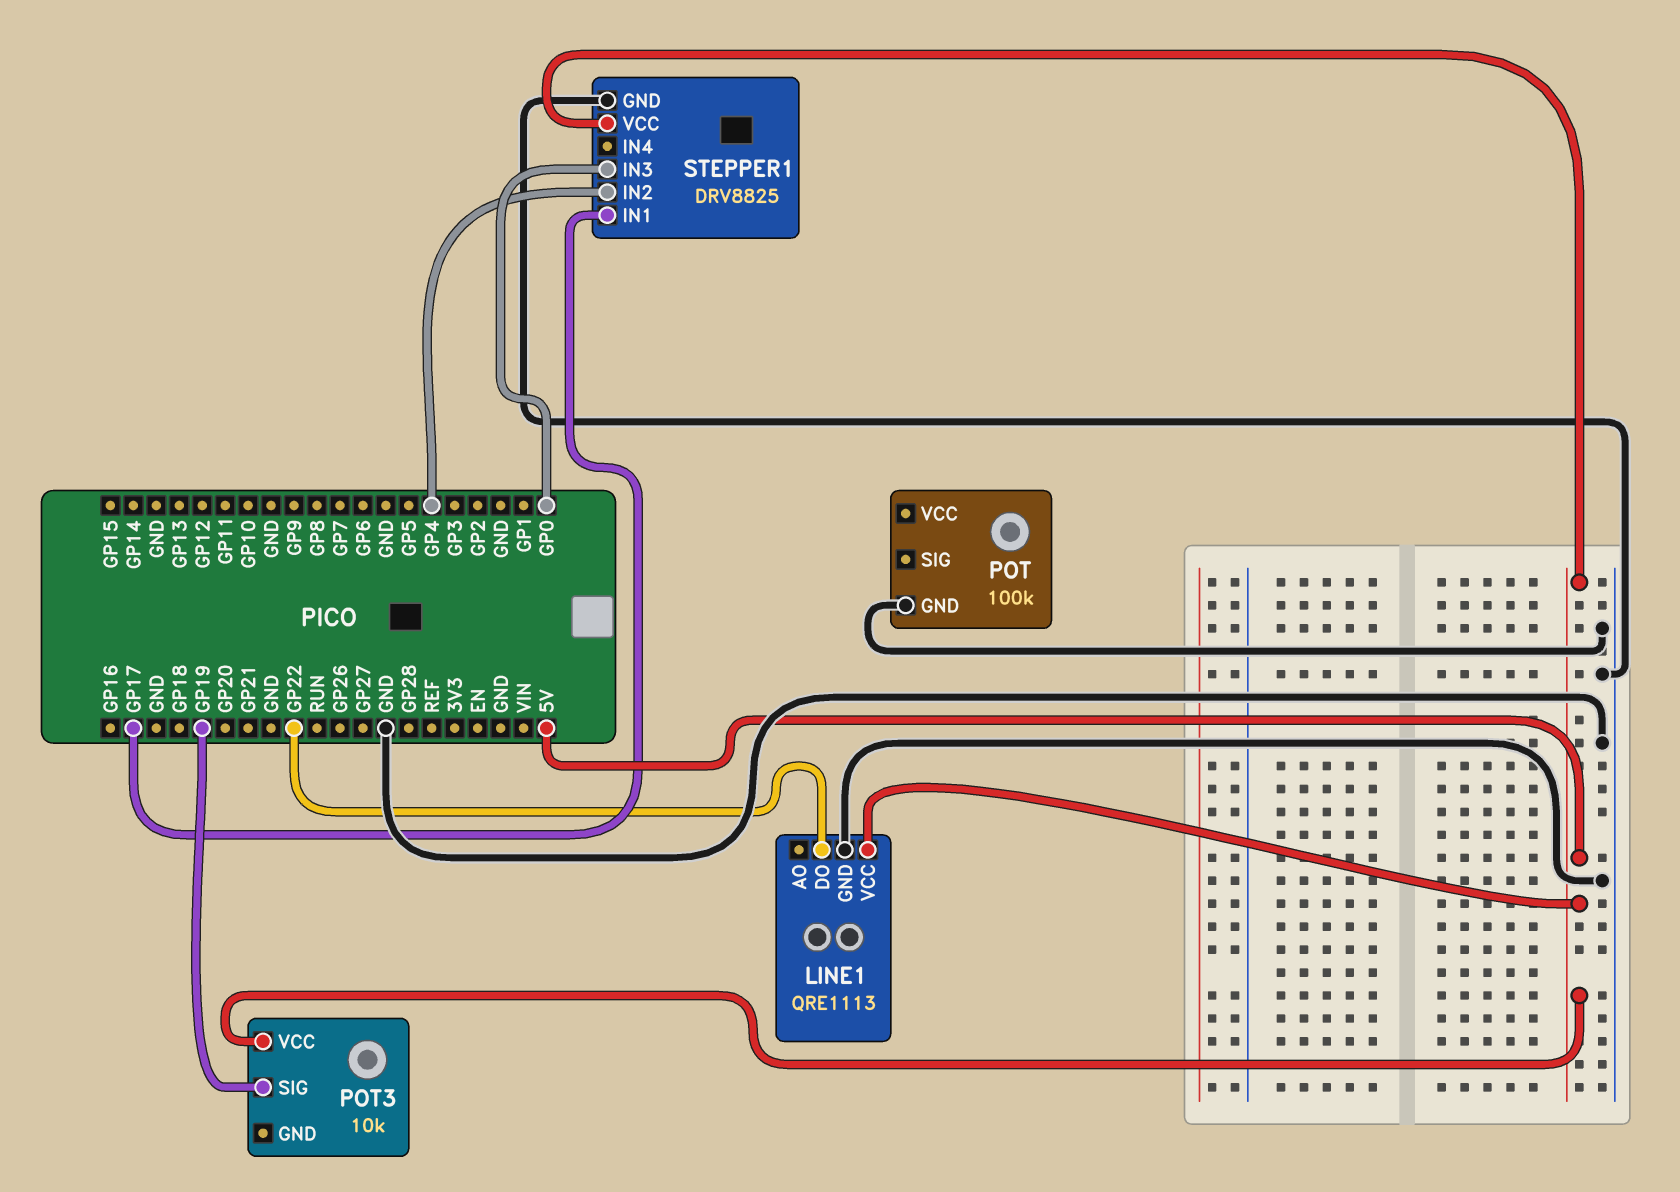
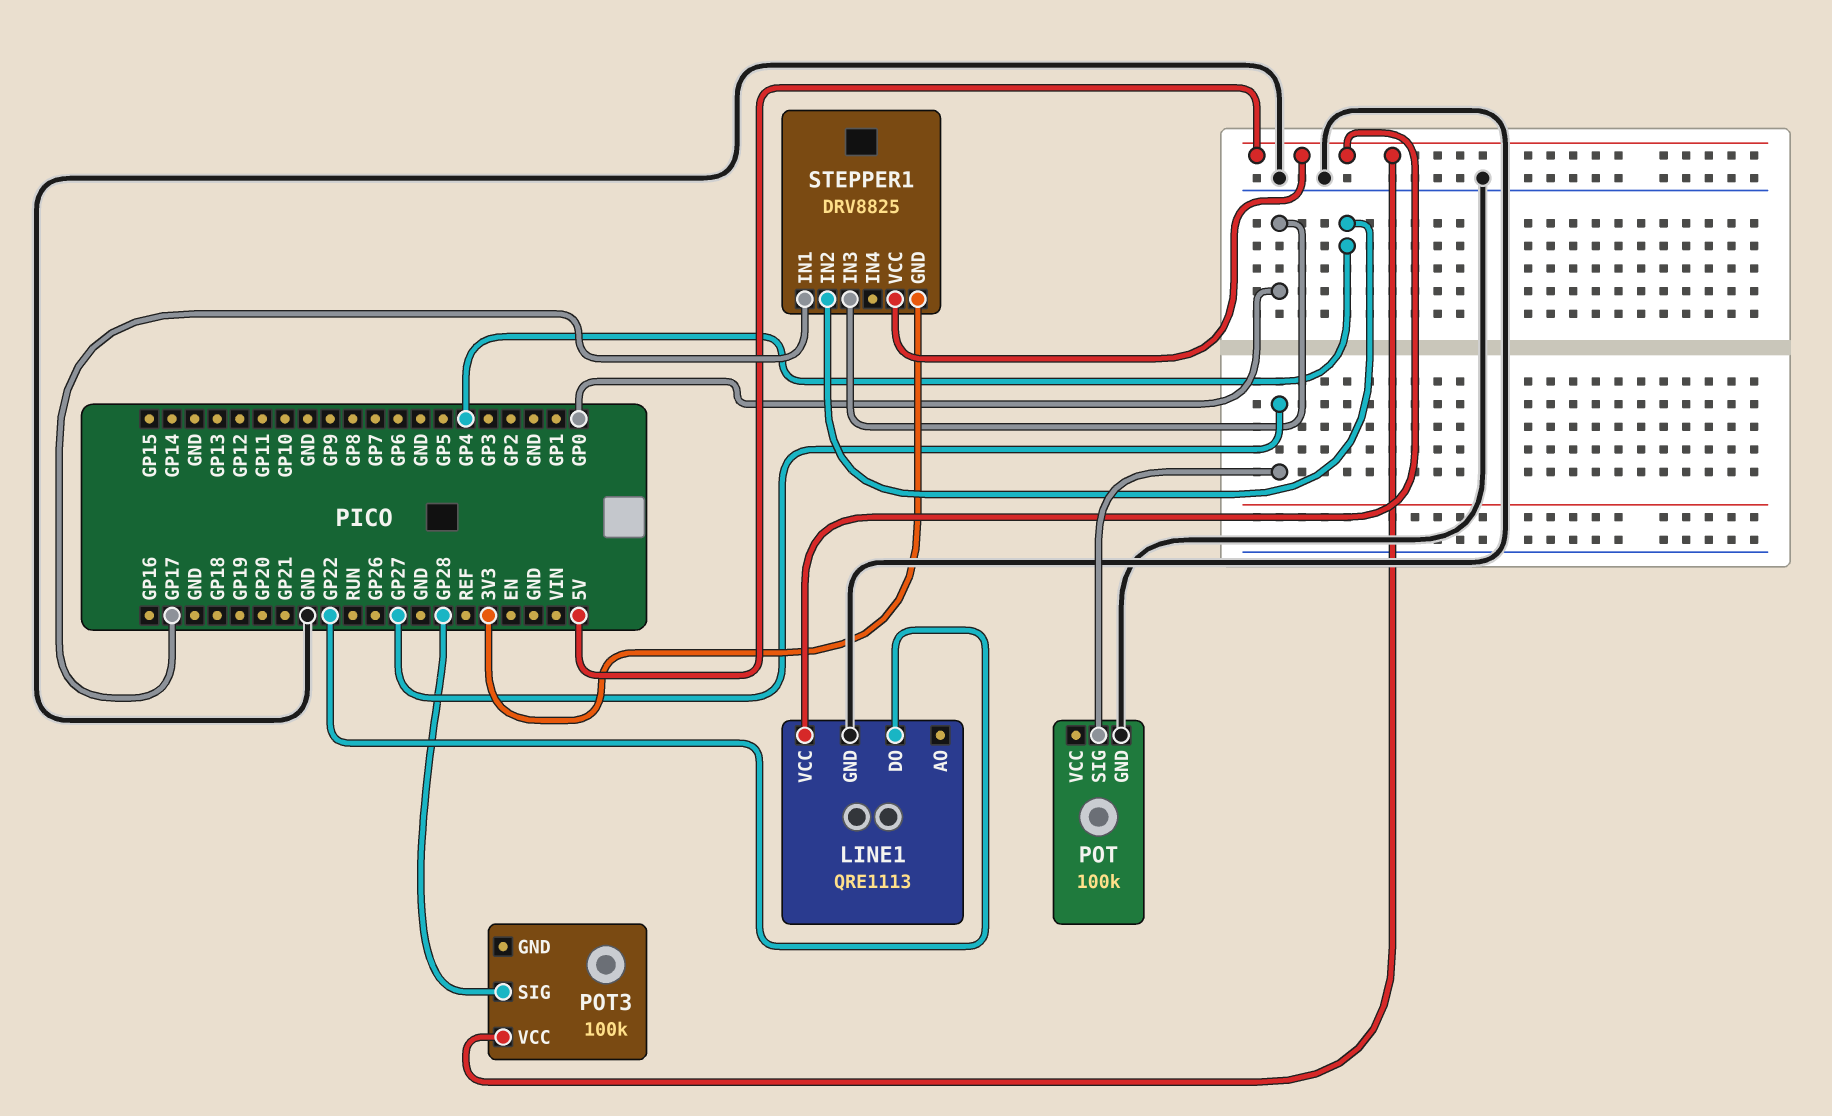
POT pin SIG: none -> GP27
POT3: 10k -> 100k
POT3 pin SIG: GP19 -> GP28
STEPPER1 pin GND: GND -> 3V3

